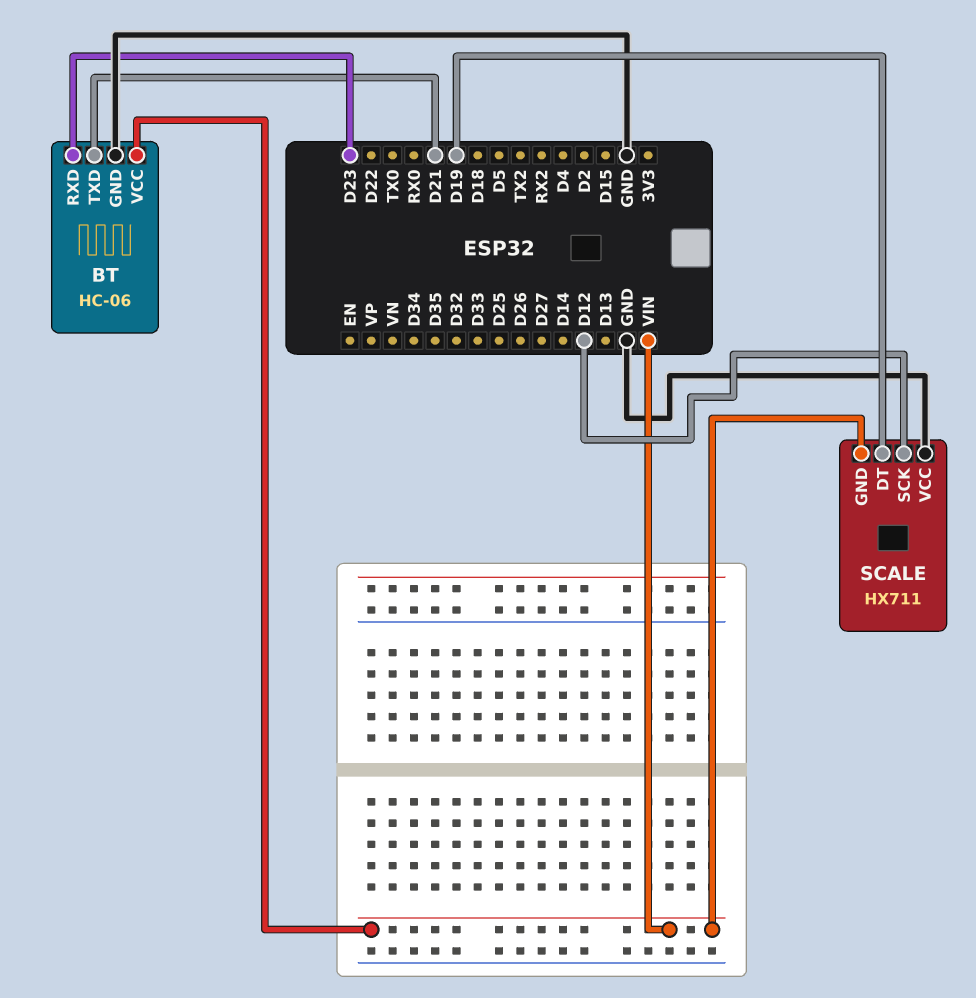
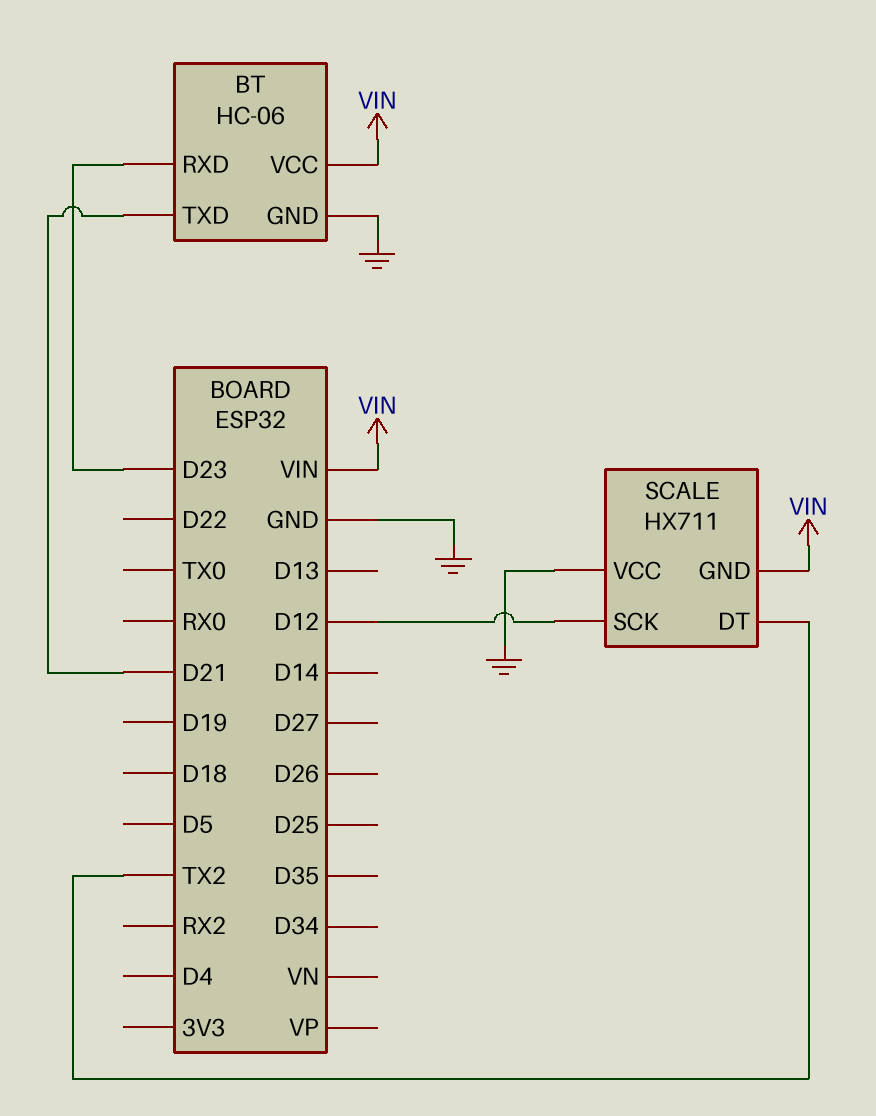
SCALE pin DT: D19 -> TX2

